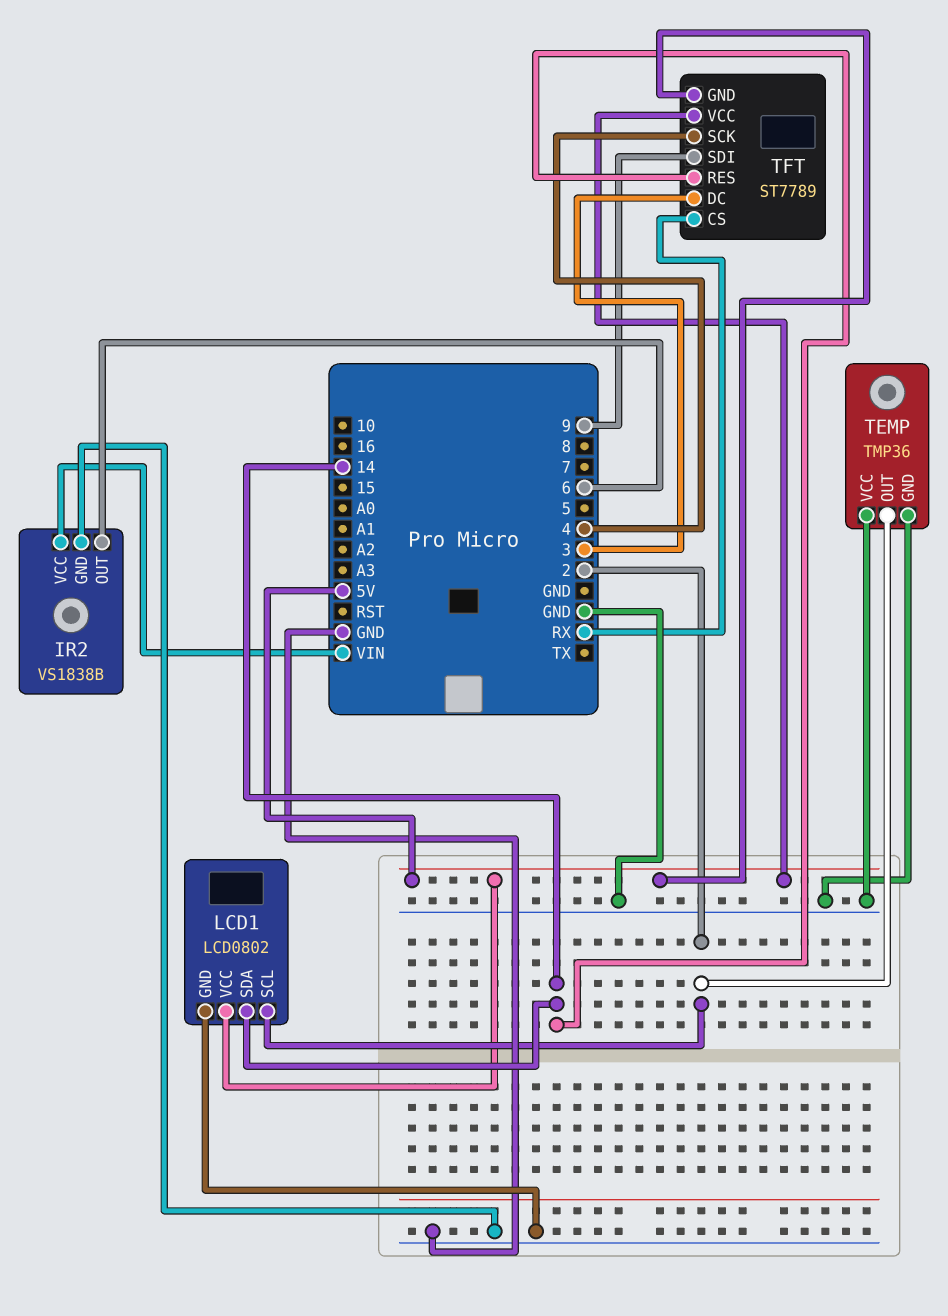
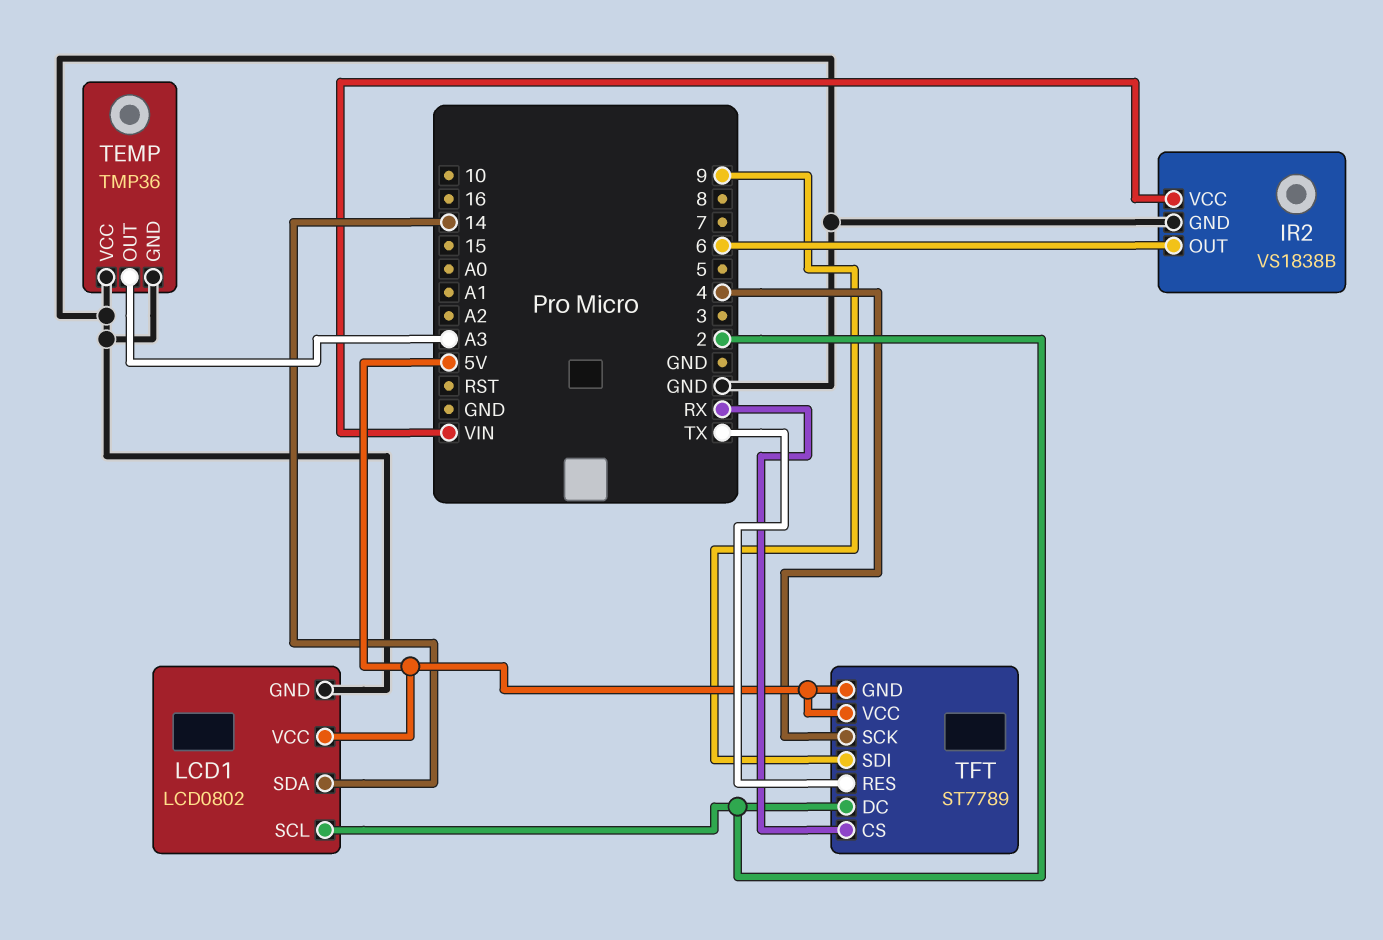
TEMP pin OUT: 2 -> A3
TFT pin DC: 3 -> 2
TFT pin RES: 14 -> TX

